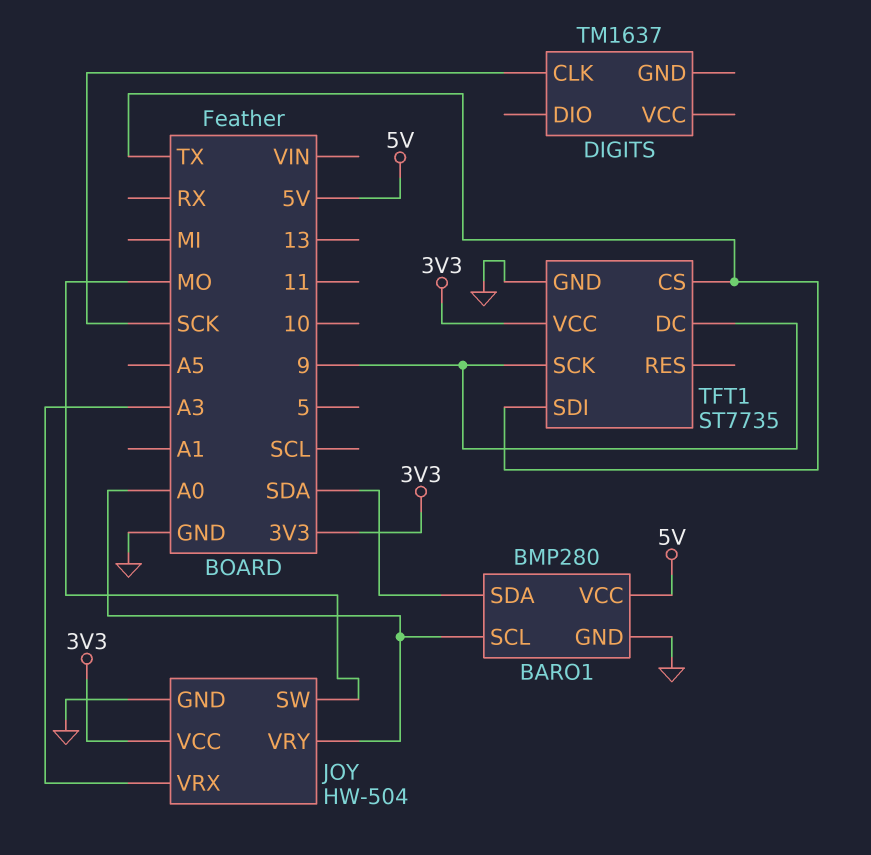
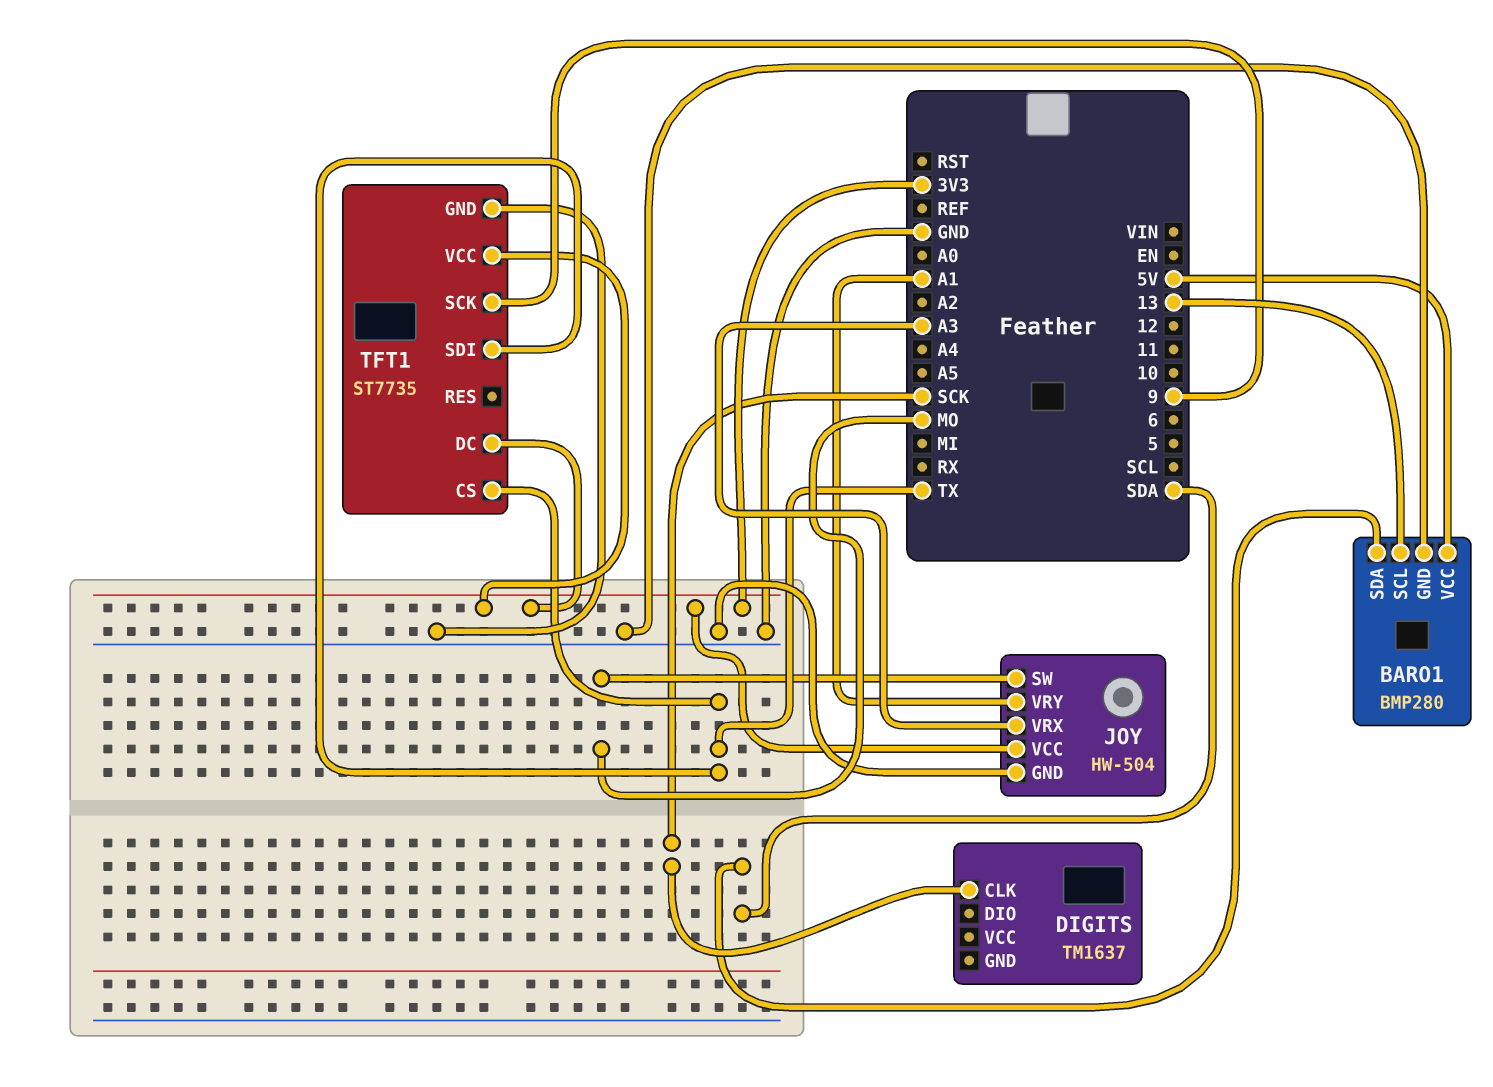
BARO1 pin SCL: A0 -> 13
JOY pin VRY: A0 -> A1
TFT1 pin DC: 9 -> 3V3

